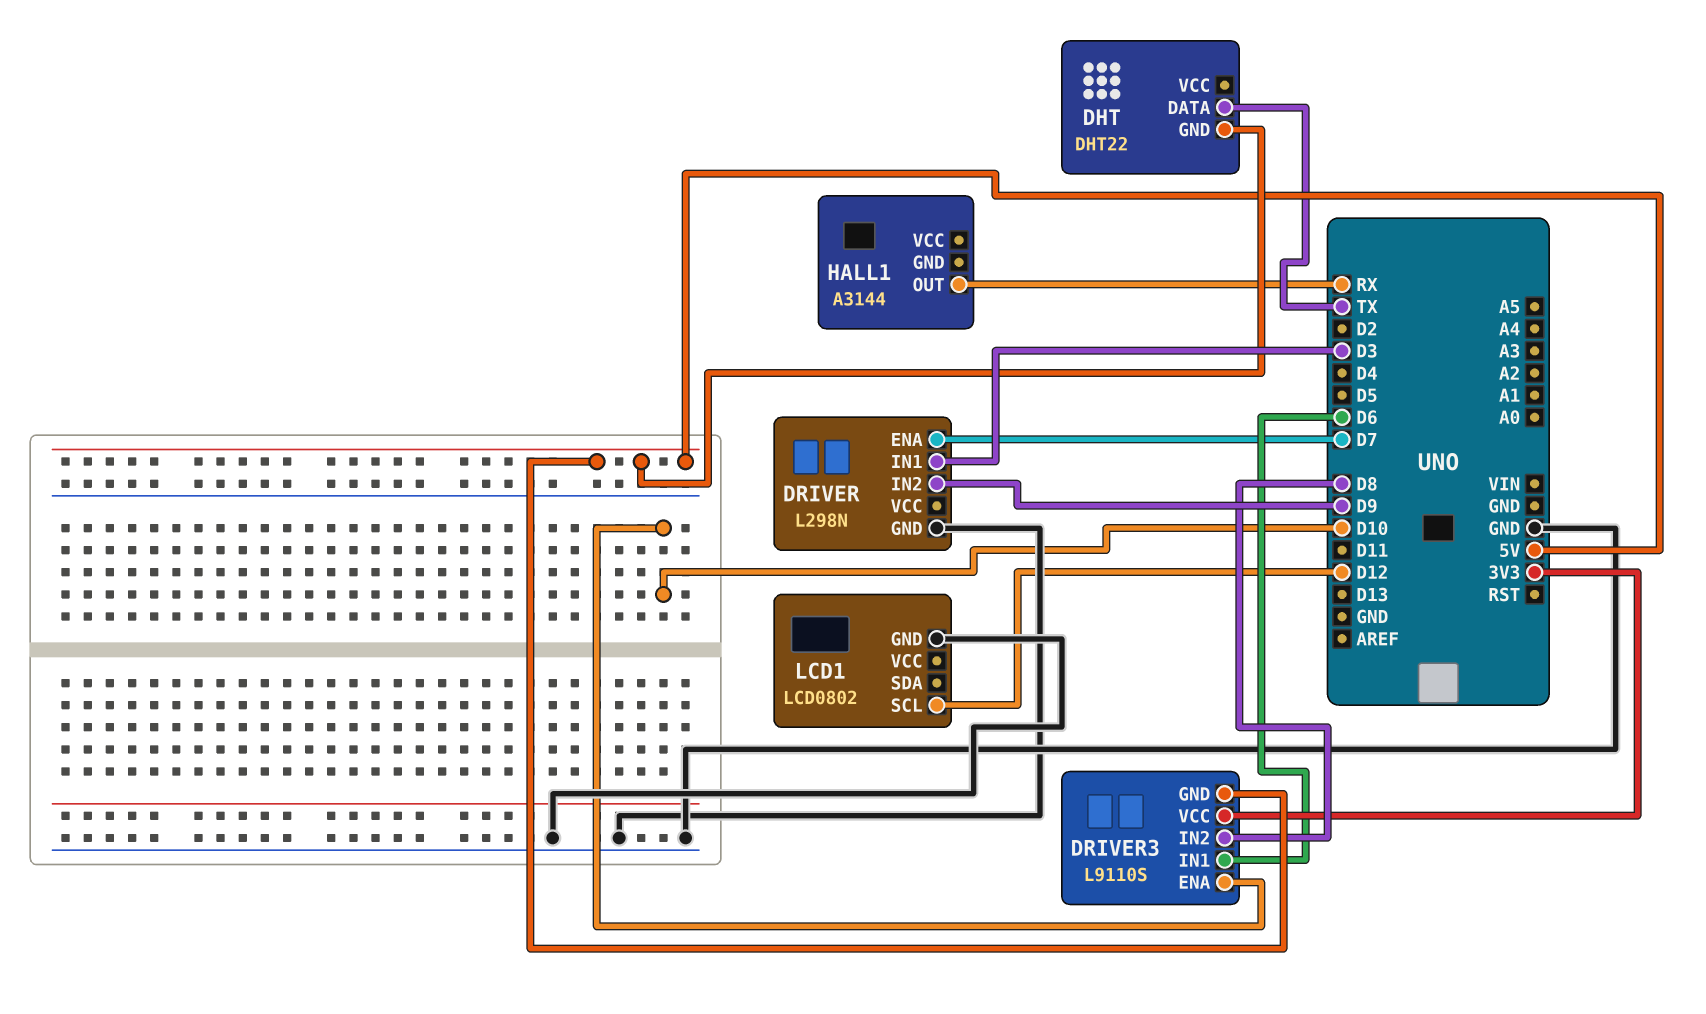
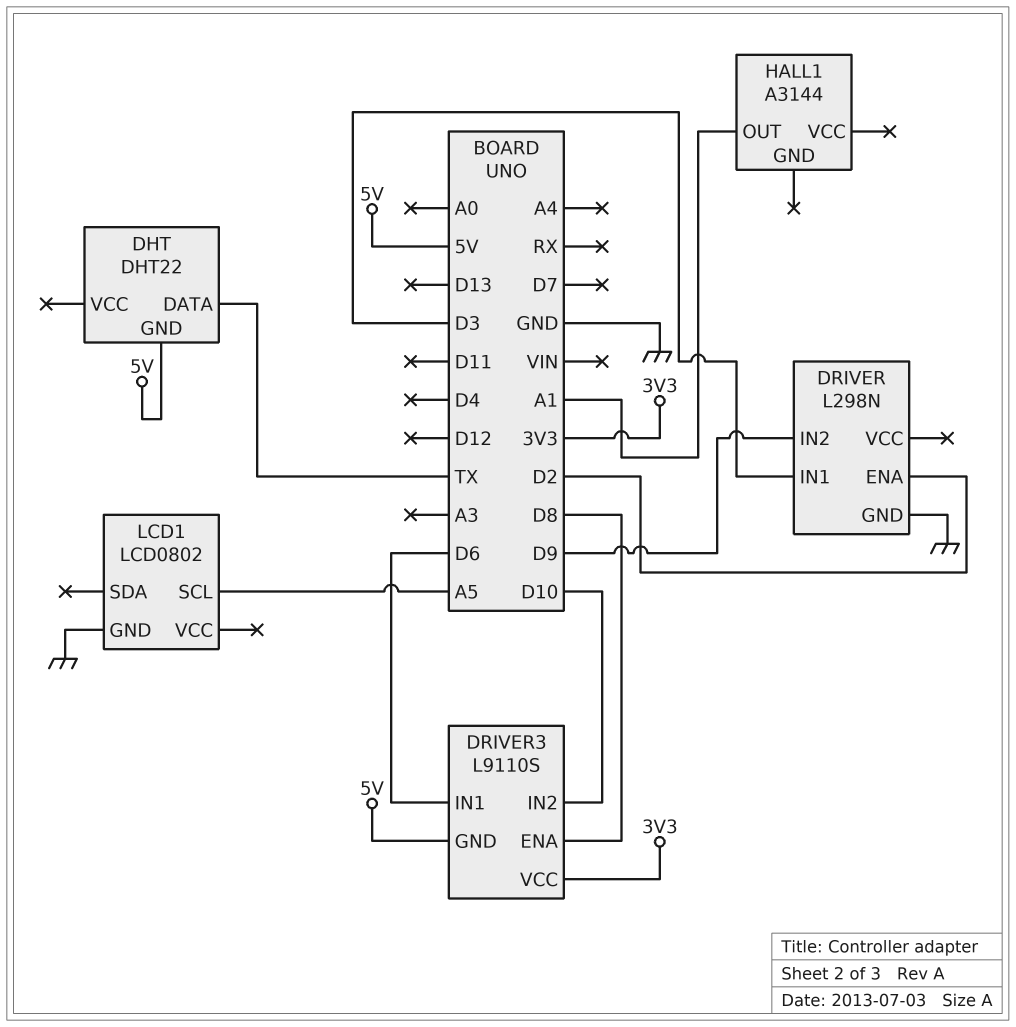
DRIVER pin ENA: D7 -> D2
DRIVER3 pin ENA: D10 -> D8
DRIVER3 pin IN2: D8 -> D10
HALL1 pin OUT: RX -> A1
LCD1 pin SCL: D12 -> A5

